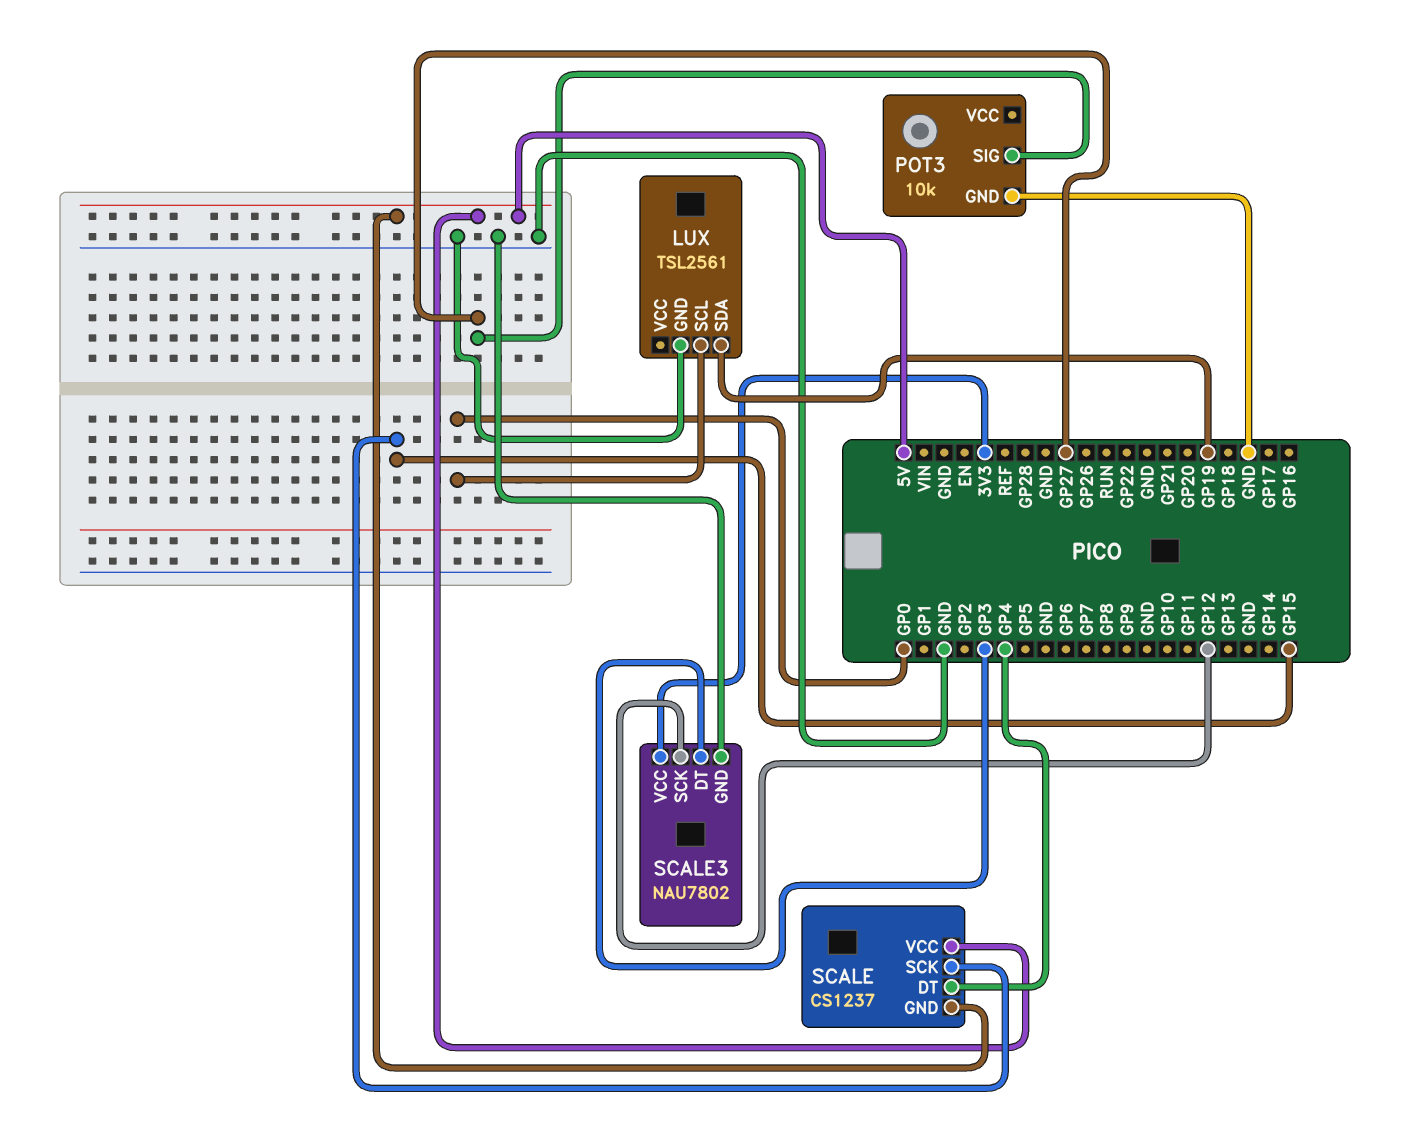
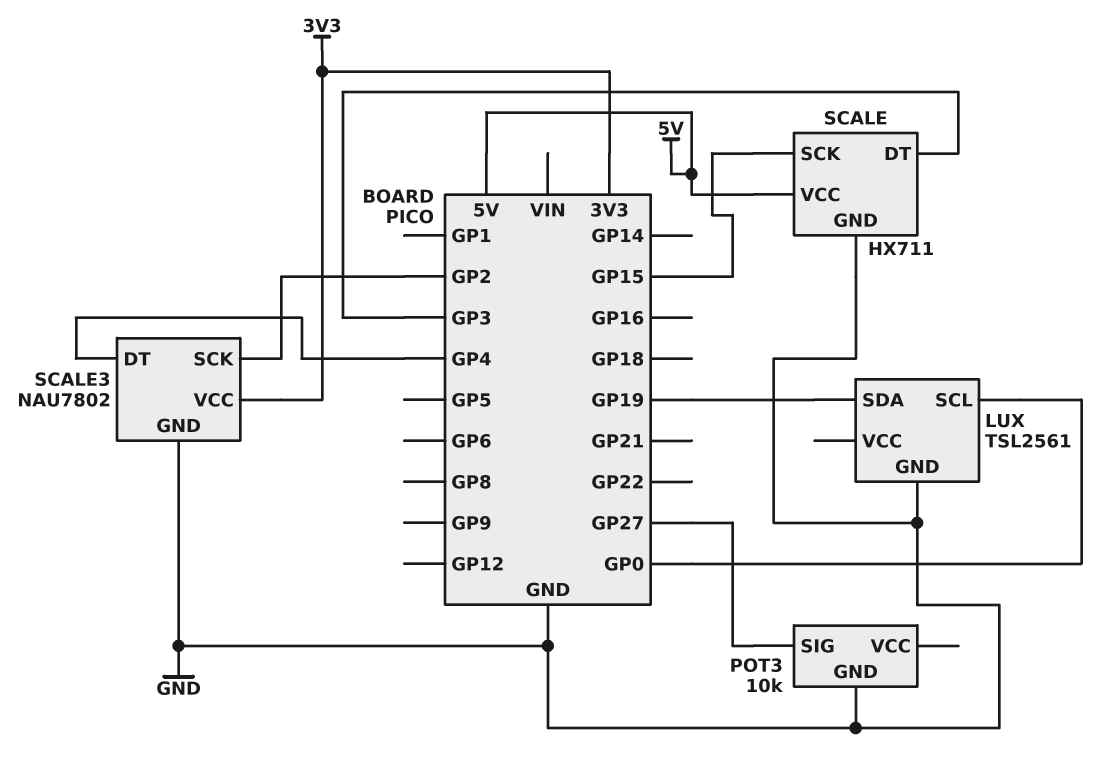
SCALE: CS1237 -> HX711
SCALE pin DT: GP4 -> GP3
SCALE pin GND: 5V -> GND
SCALE3 pin DT: GP3 -> GP4
SCALE3 pin SCK: GP12 -> GP2

